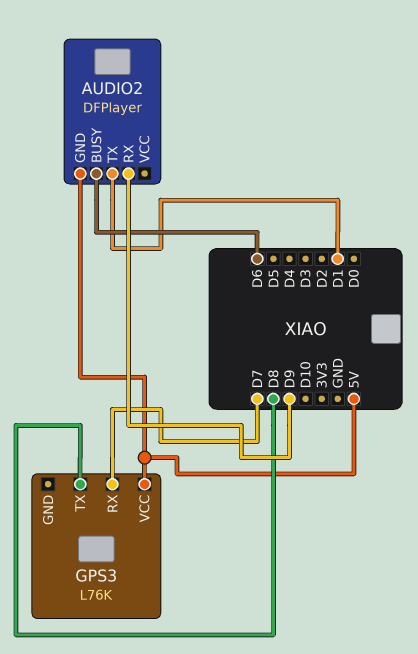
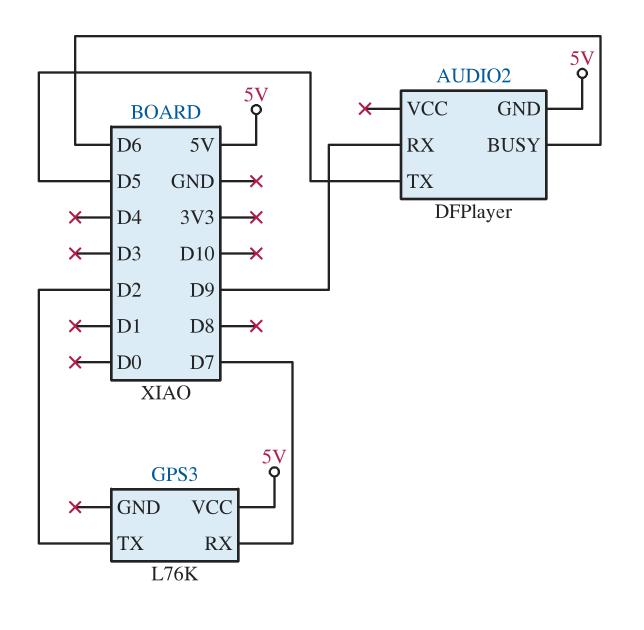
AUDIO2 pin TX: D1 -> D5
GPS3 pin TX: D8 -> D2

